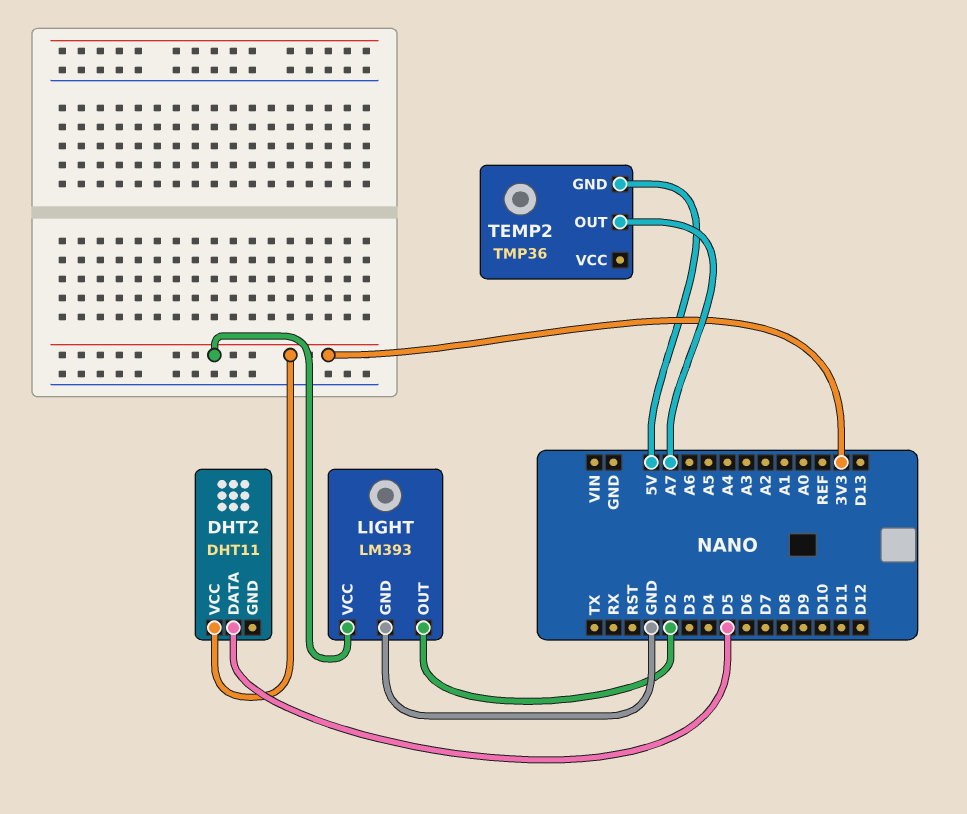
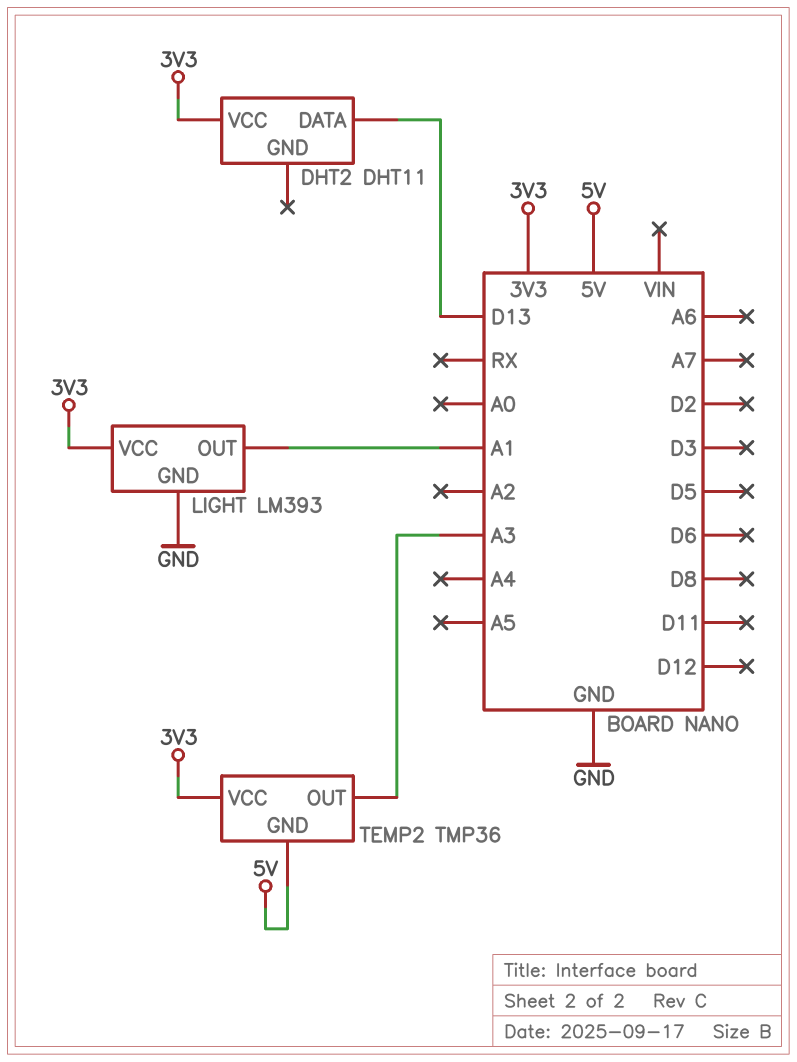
DHT2 pin DATA: D5 -> D13
LIGHT pin OUT: D2 -> A1
TEMP2 pin OUT: A7 -> A3
TEMP2 pin VCC: none -> 3V3

